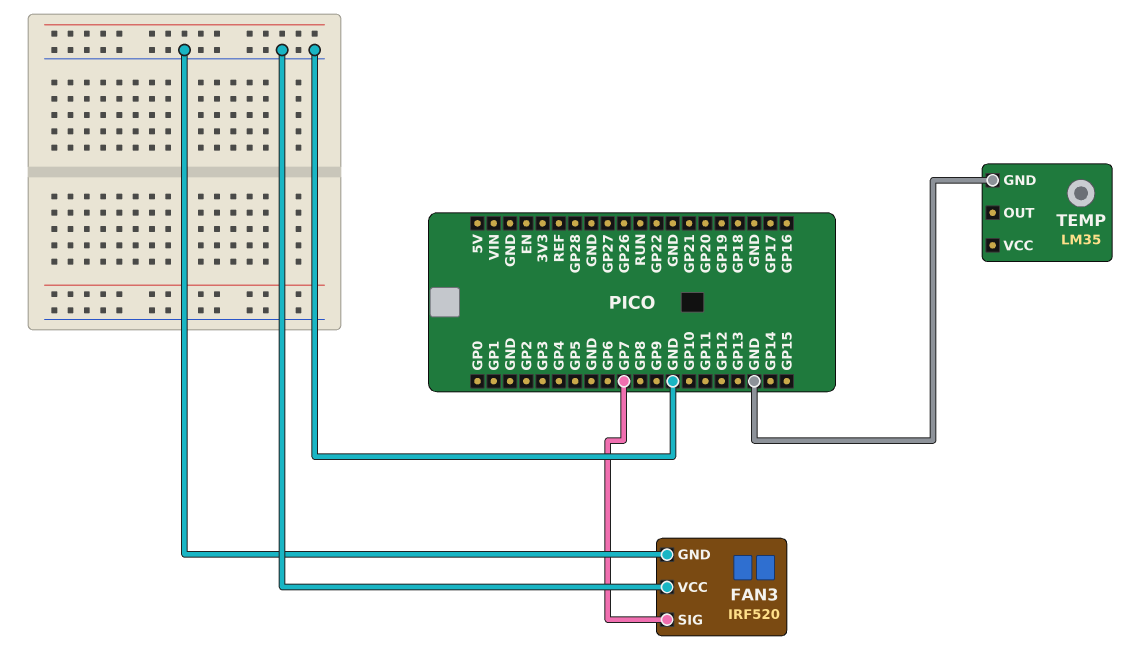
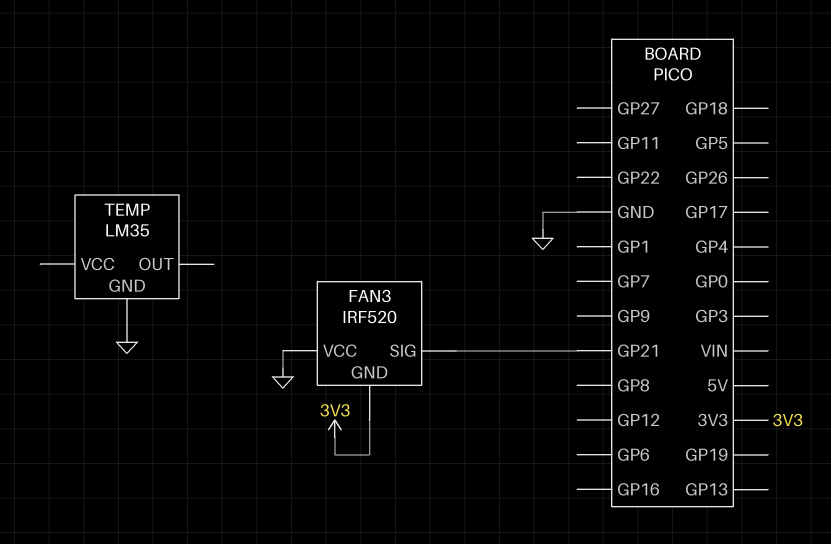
FAN3 pin GND: GND -> 3V3
FAN3 pin SIG: GP7 -> GP21

